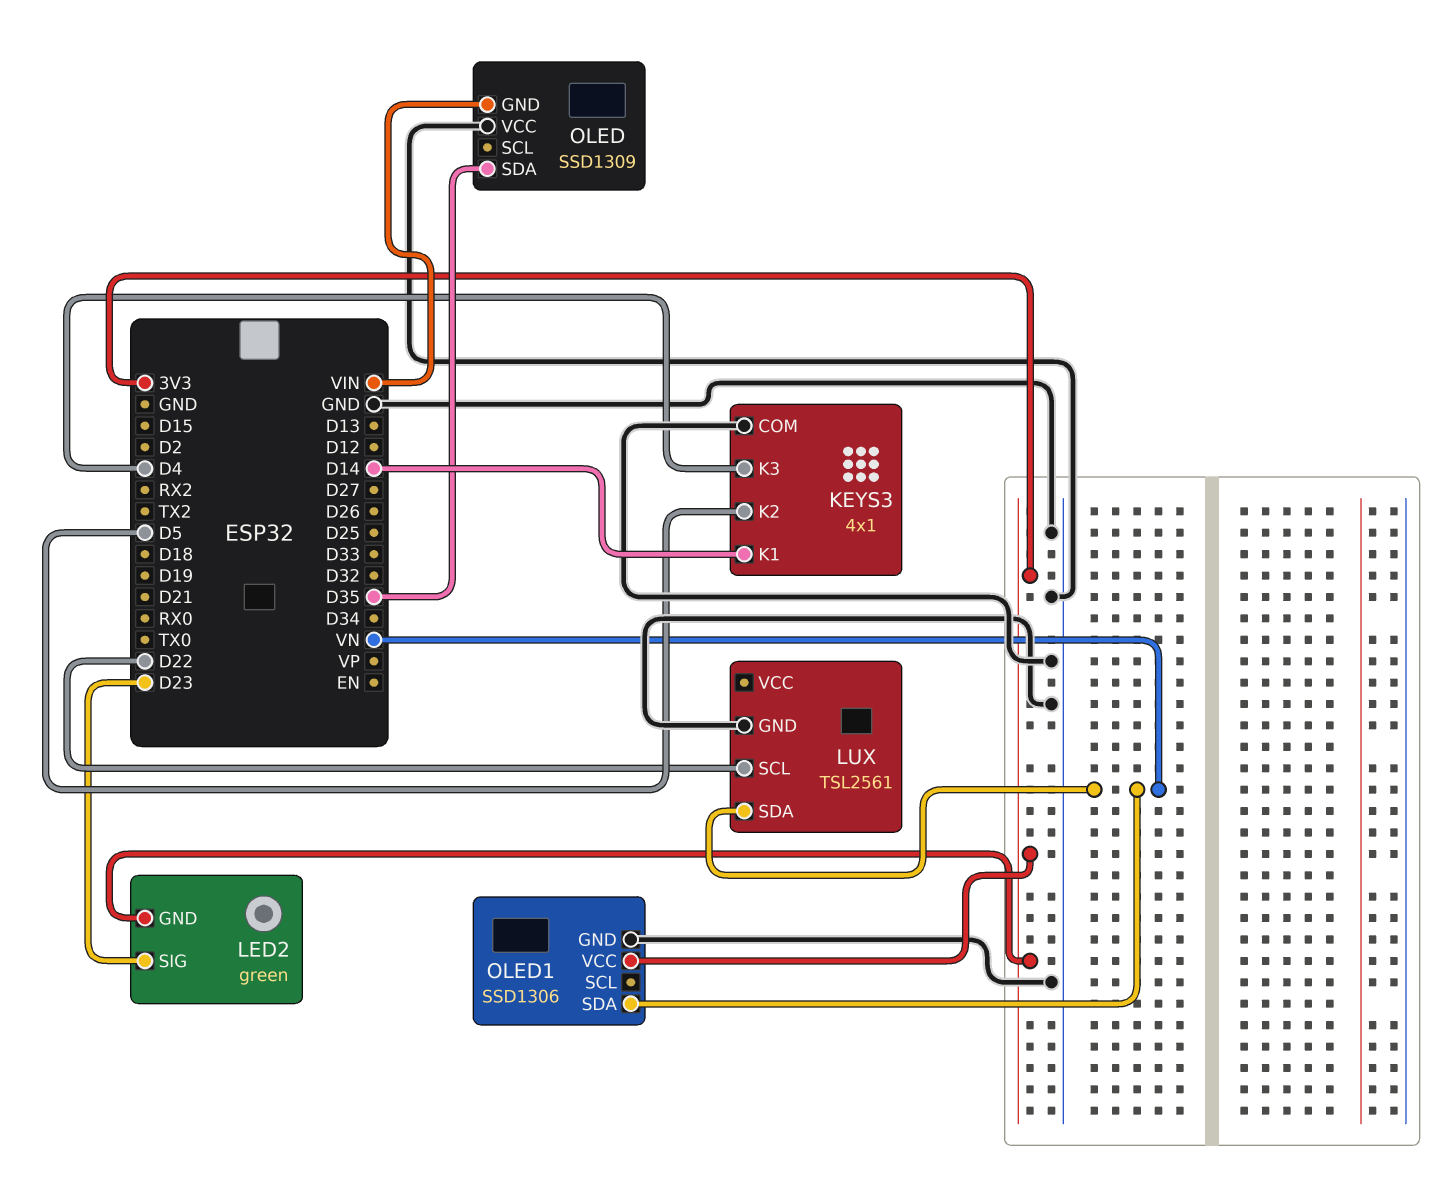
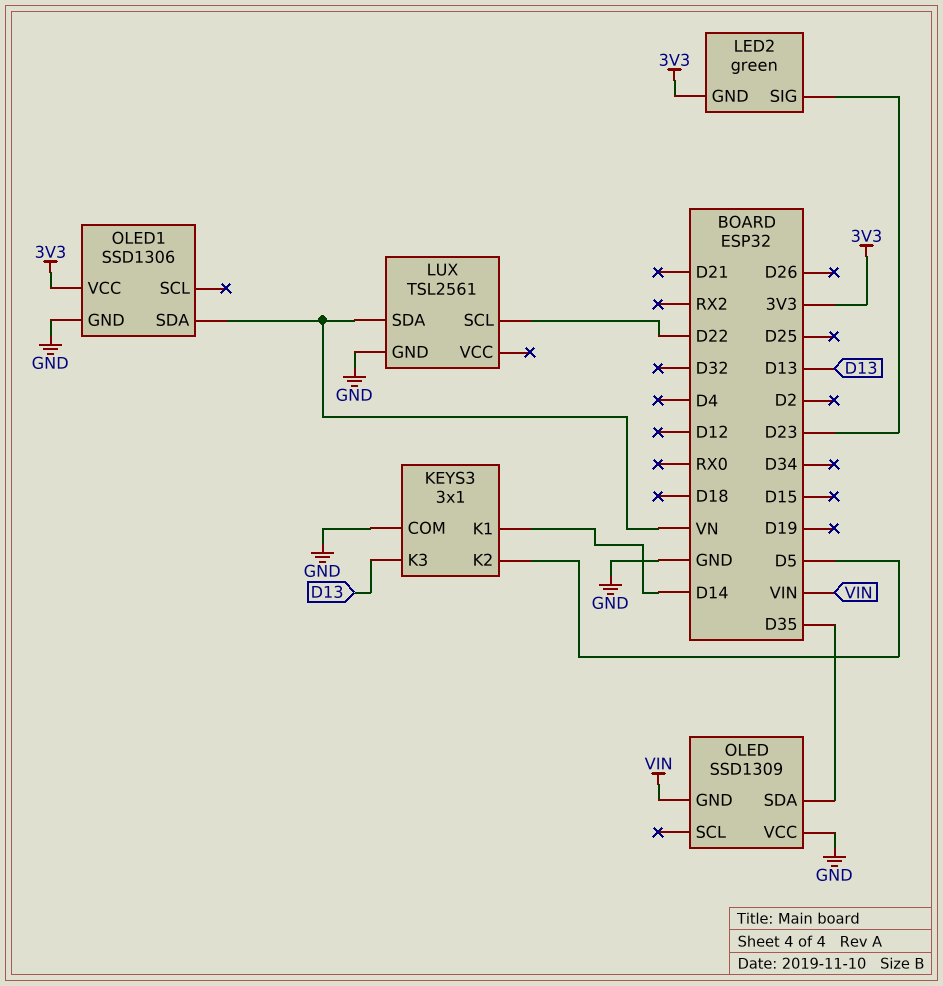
KEYS3: 4x1 -> 3x1
KEYS3 pin K3: D4 -> D13

